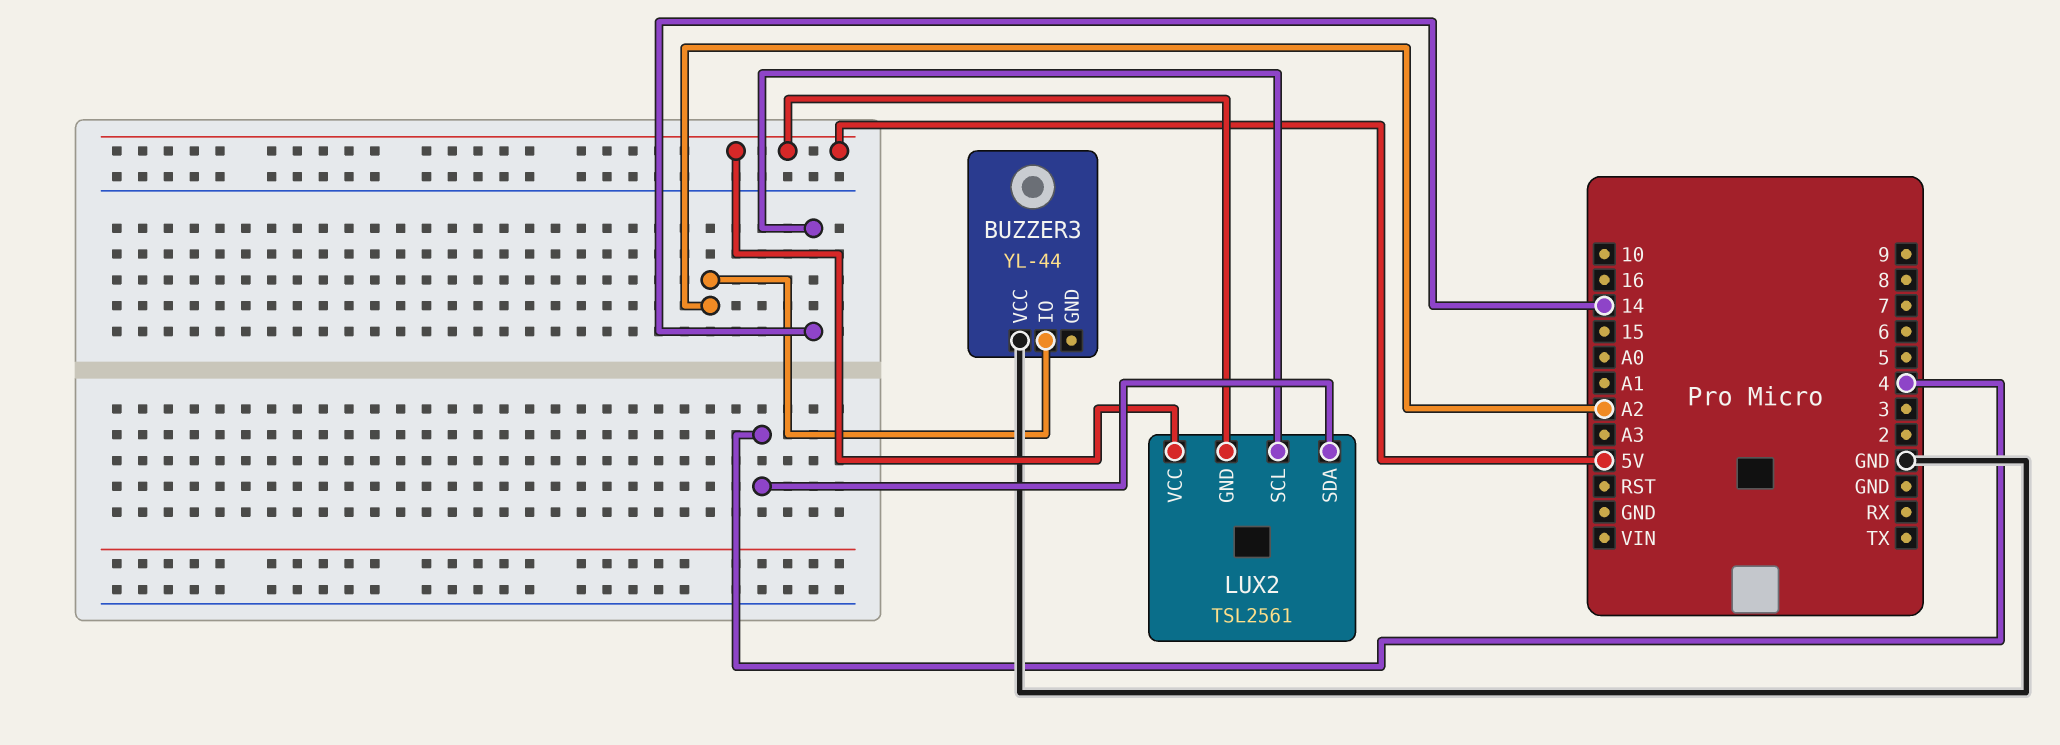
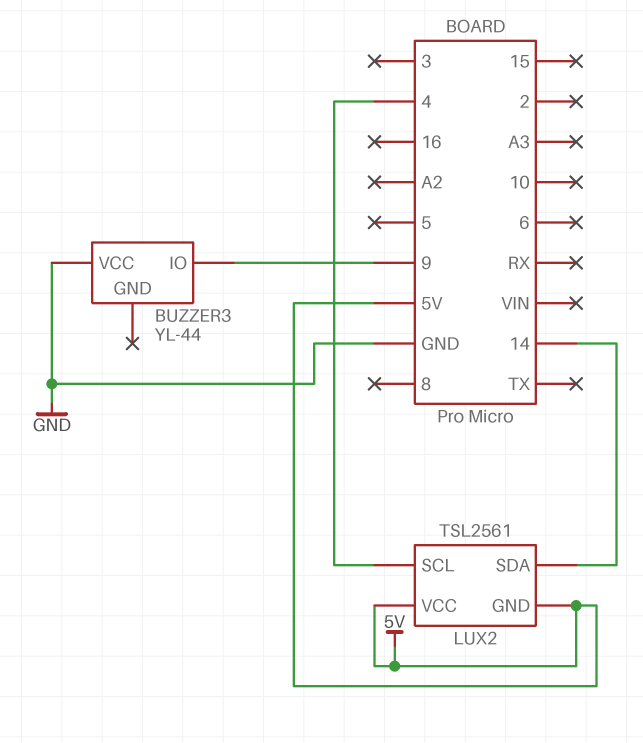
BUZZER3 pin IO: A2 -> 9
LUX2 pin SCL: 14 -> 4
LUX2 pin SDA: 4 -> 14

